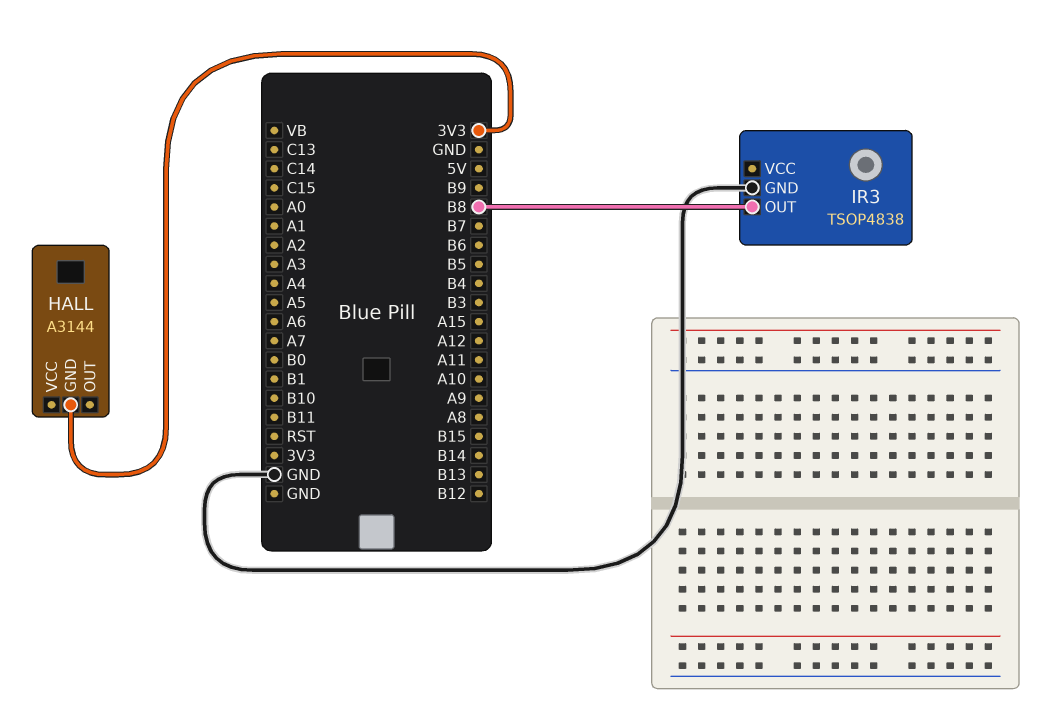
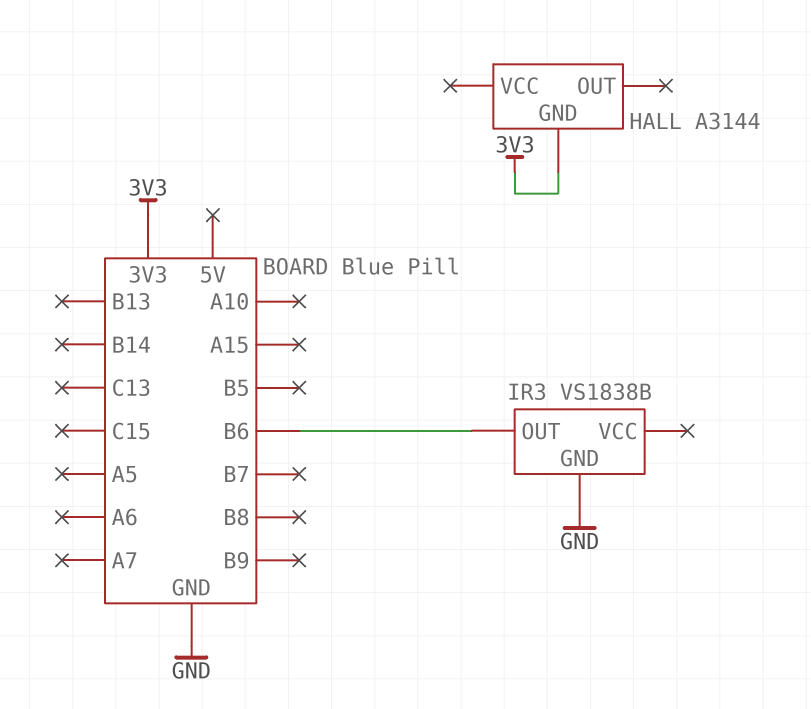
IR3: TSOP4838 -> VS1838B
IR3 pin OUT: B8 -> B6

